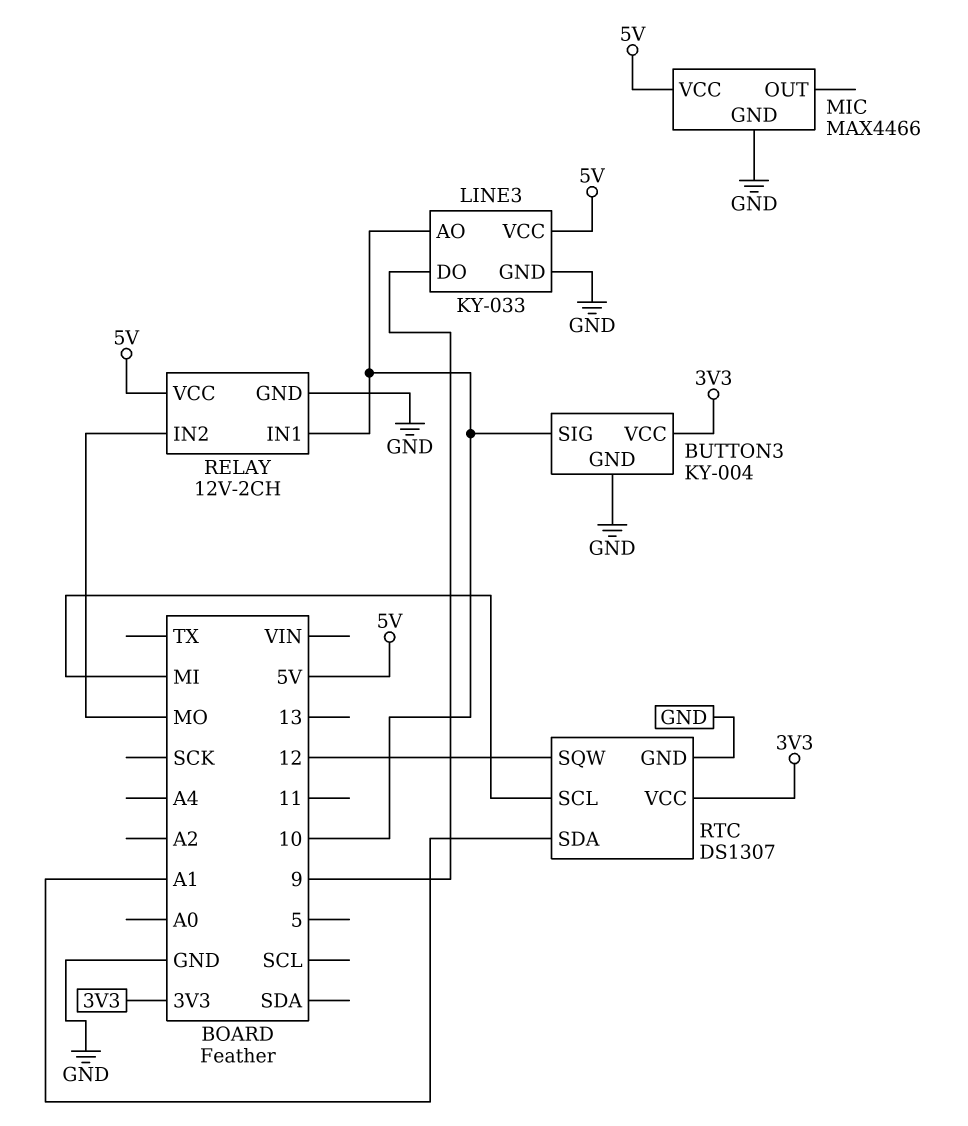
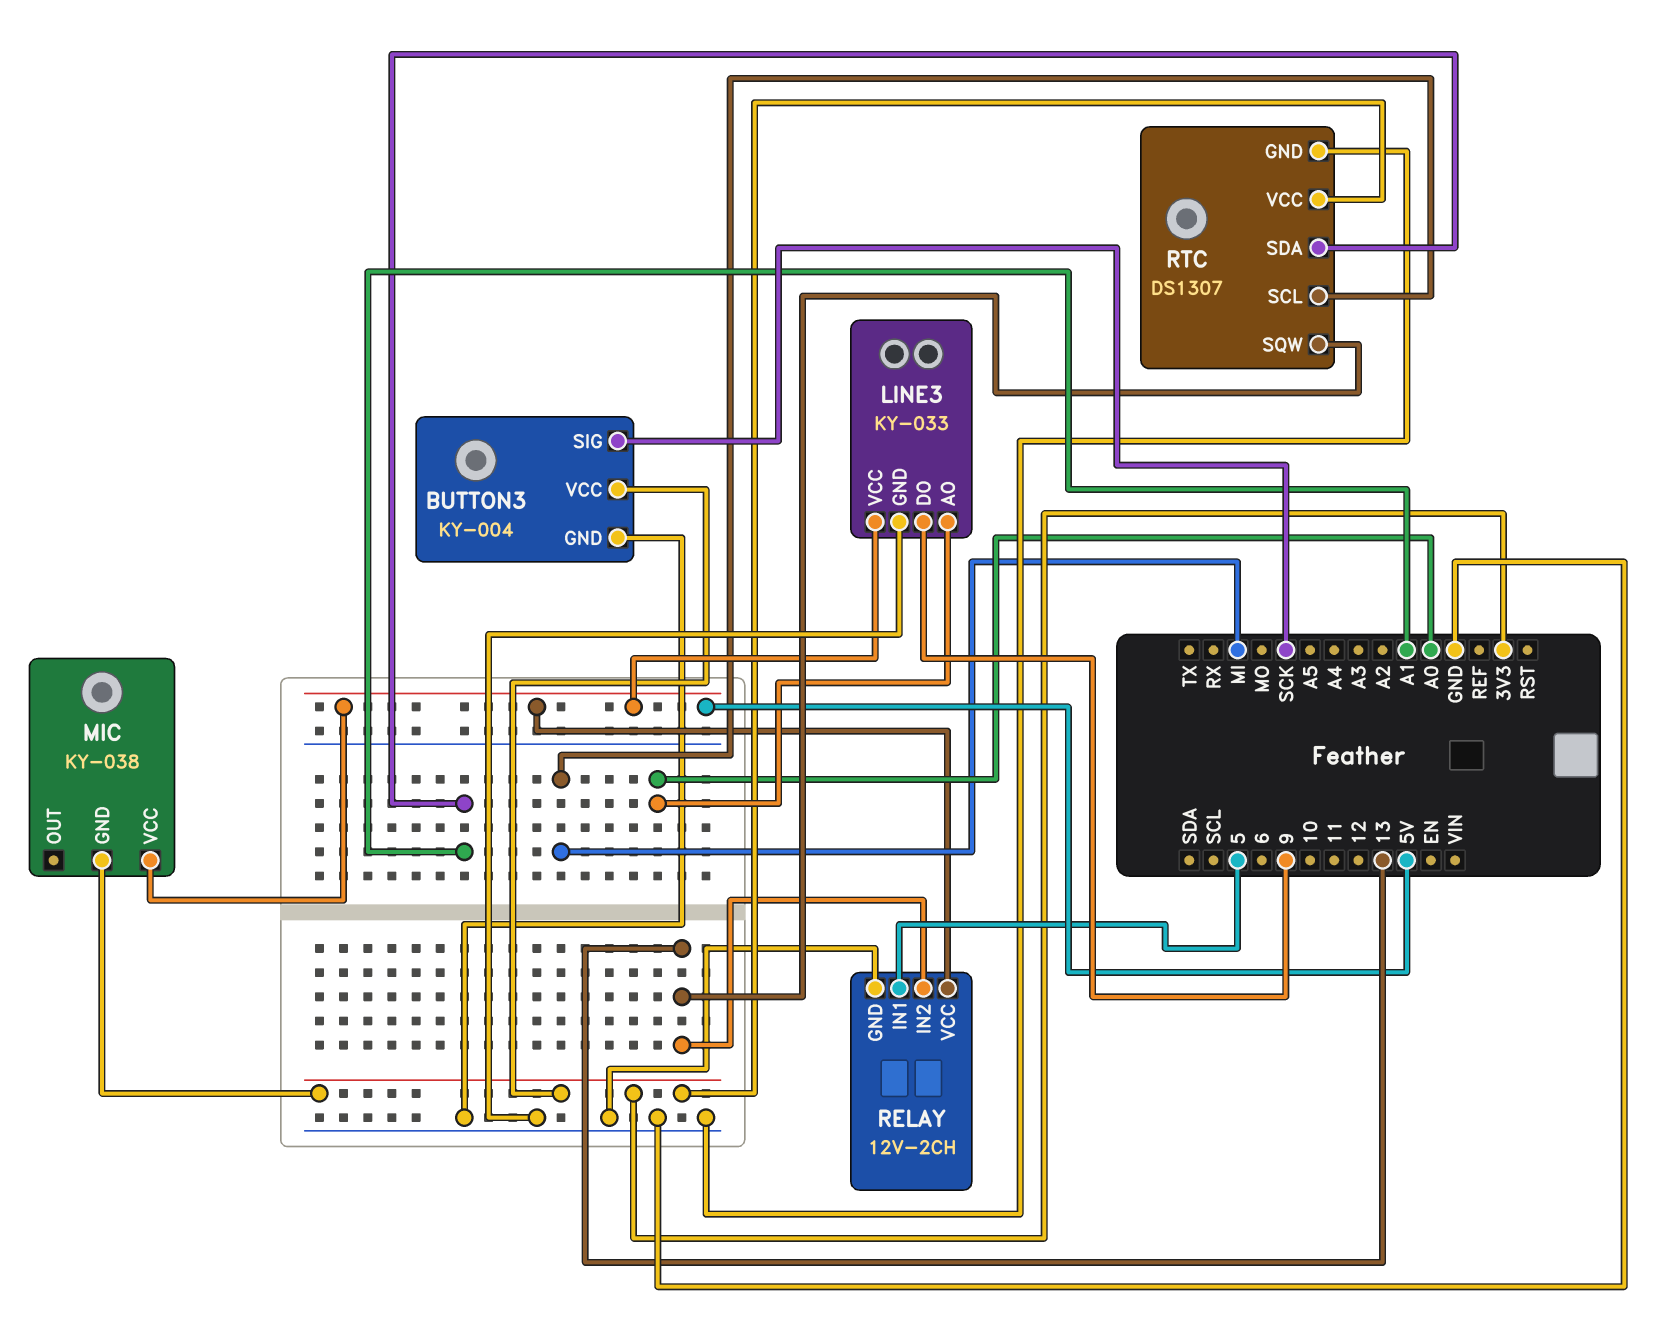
BUTTON3 pin SIG: 10 -> SCK
LINE3 pin AO: 10 -> A0
MIC: MAX4466 -> KY-038
MIC pin GND: GND -> 3V3
RELAY pin IN1: 10 -> 5
RELAY pin IN2: MO -> 13
RTC pin SQW: 12 -> 13

